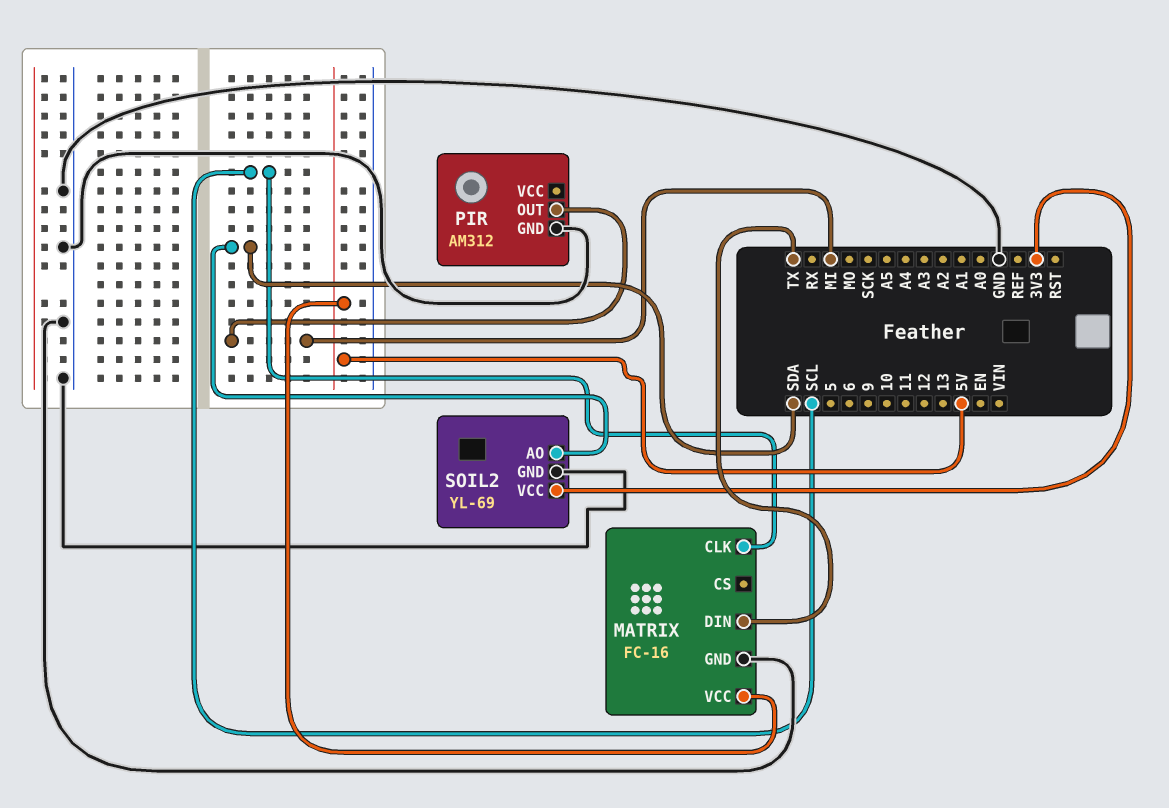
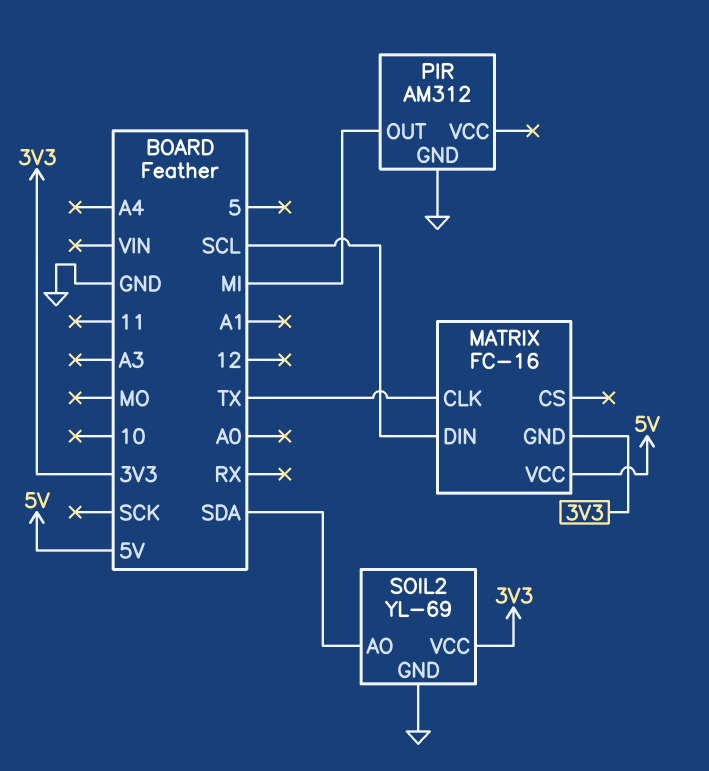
MATRIX pin CLK: SCL -> TX
MATRIX pin DIN: TX -> SCL
MATRIX pin GND: GND -> 3V3

